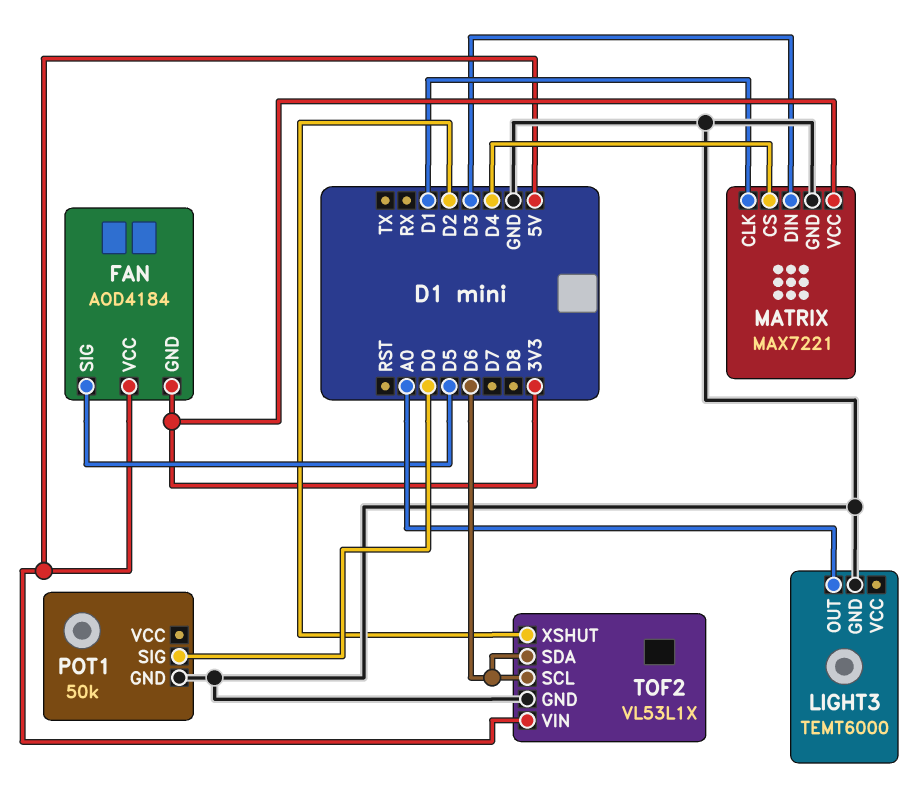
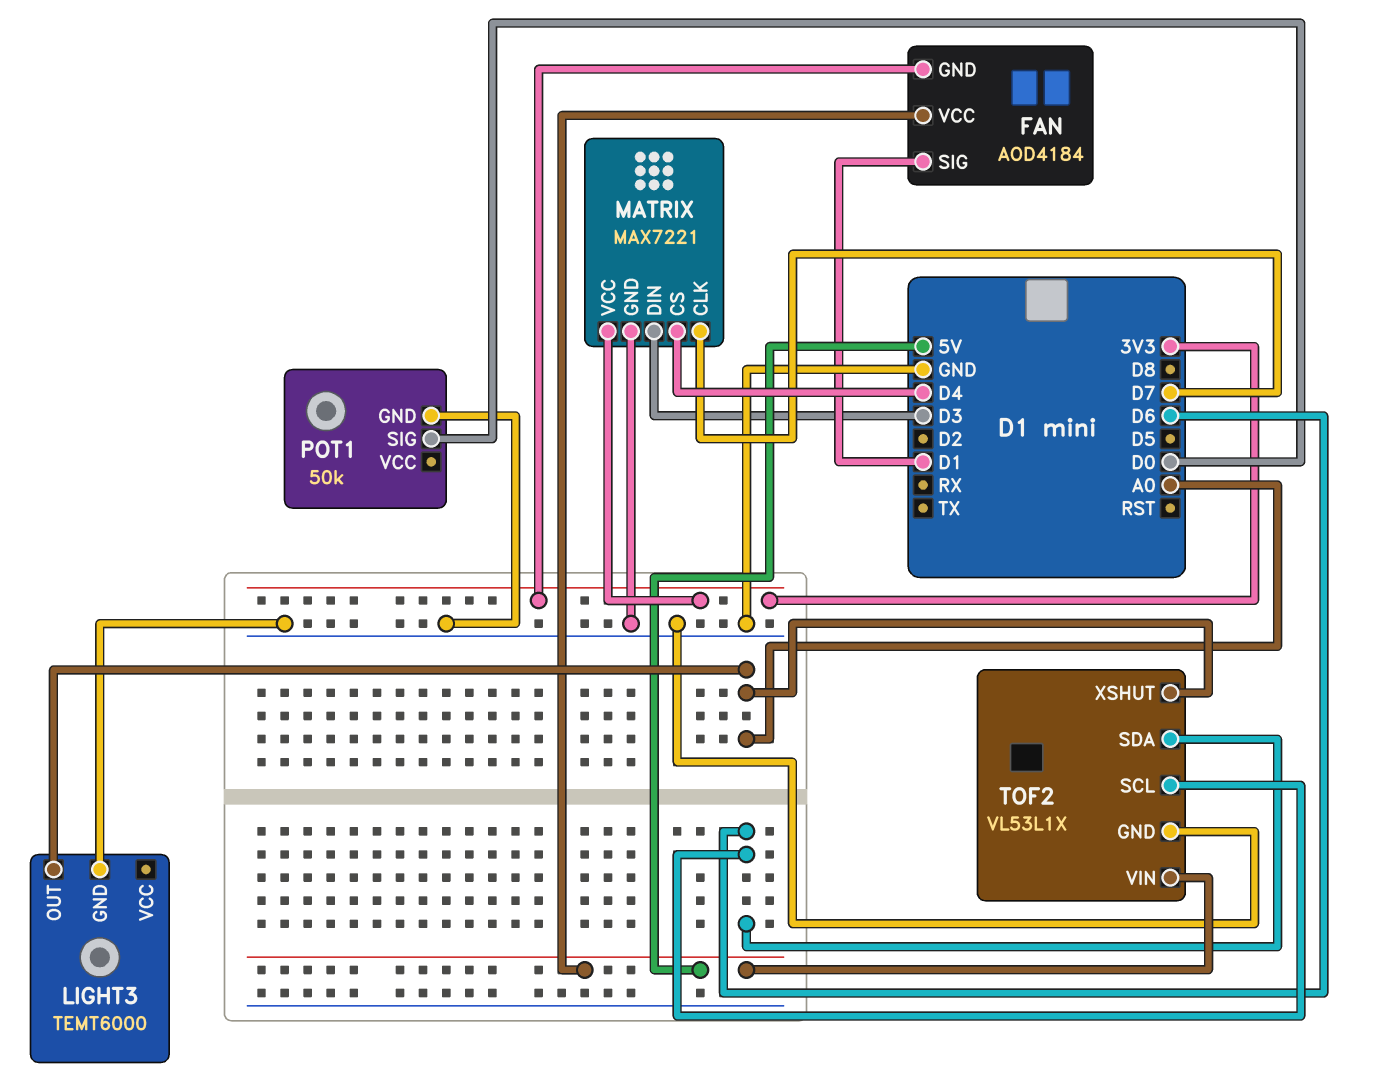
FAN pin SIG: D5 -> D1
MATRIX pin CLK: D1 -> D7
TOF2 pin XSHUT: D2 -> A0

